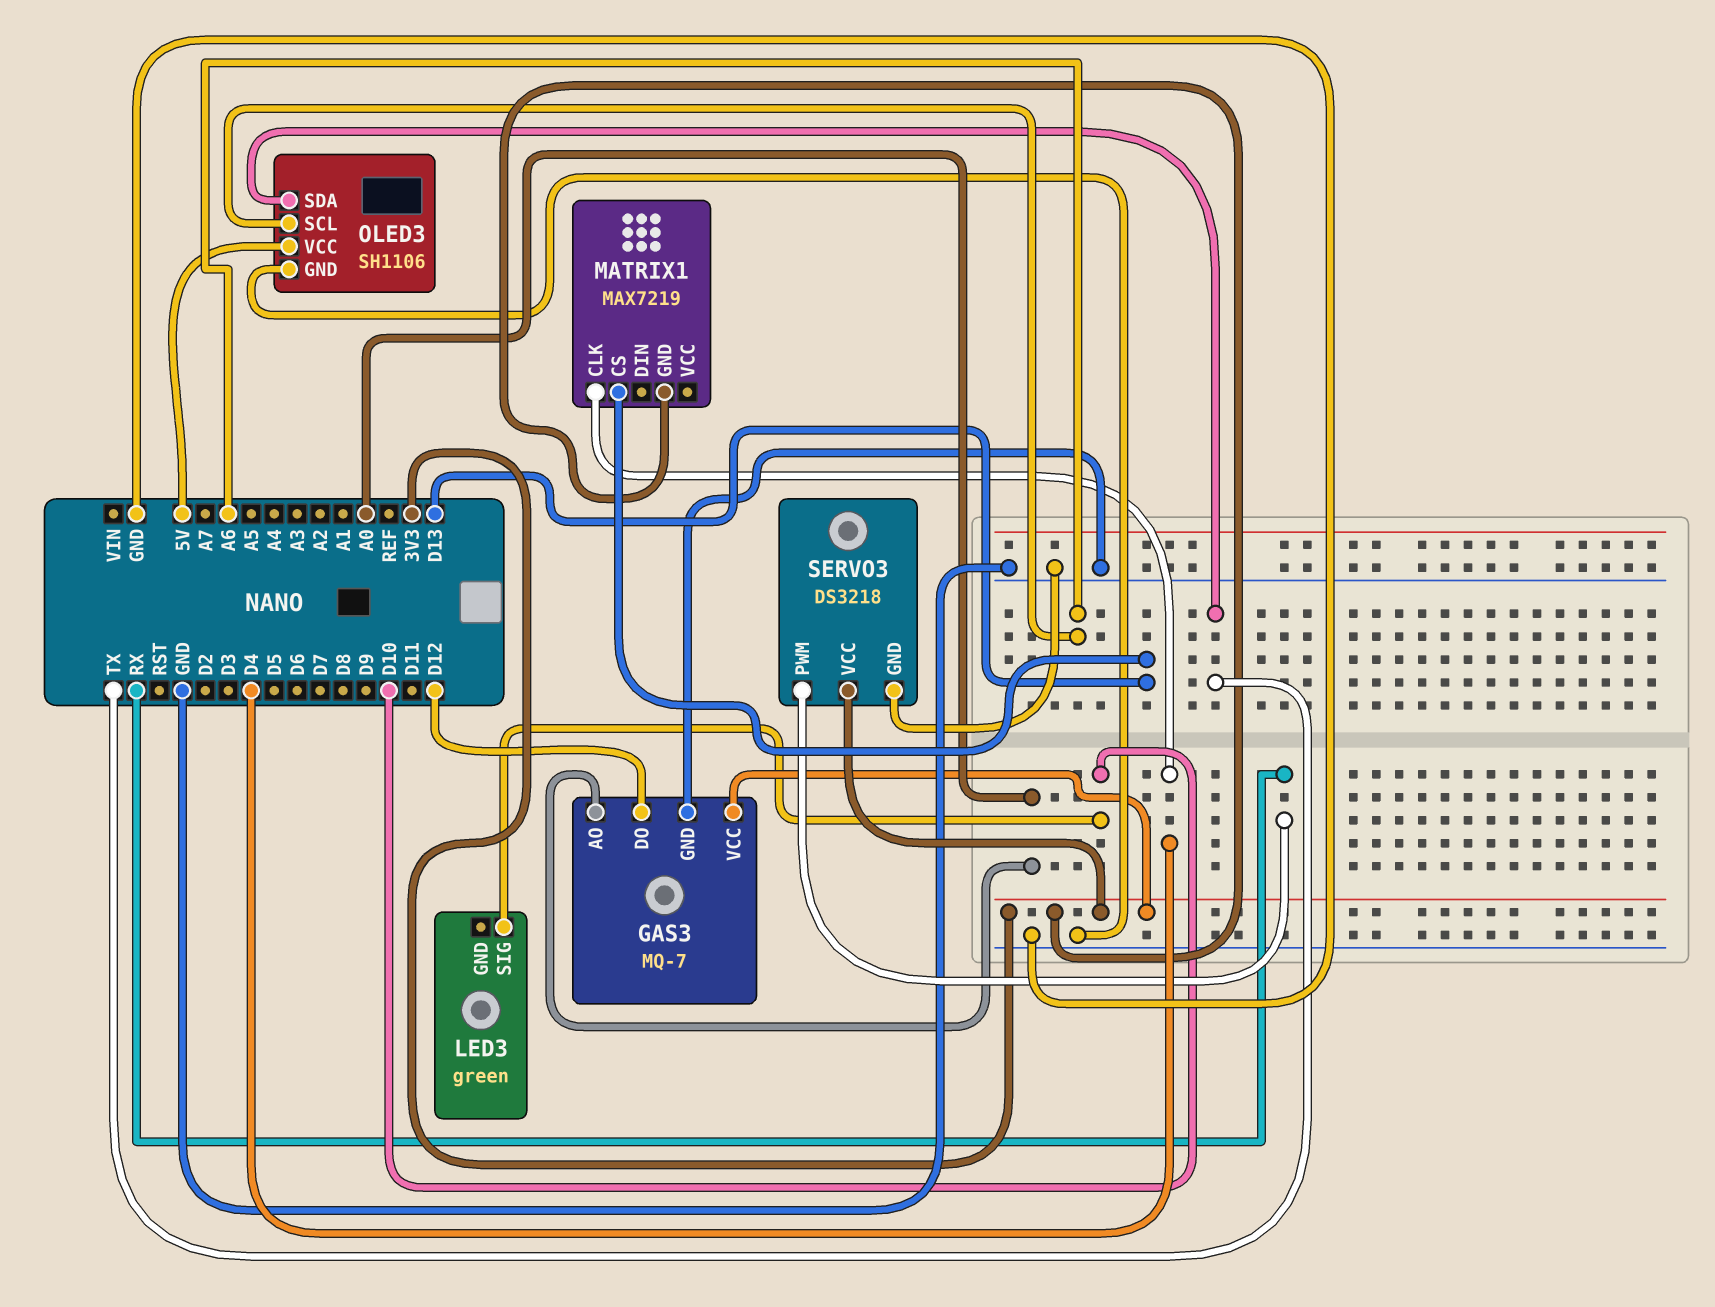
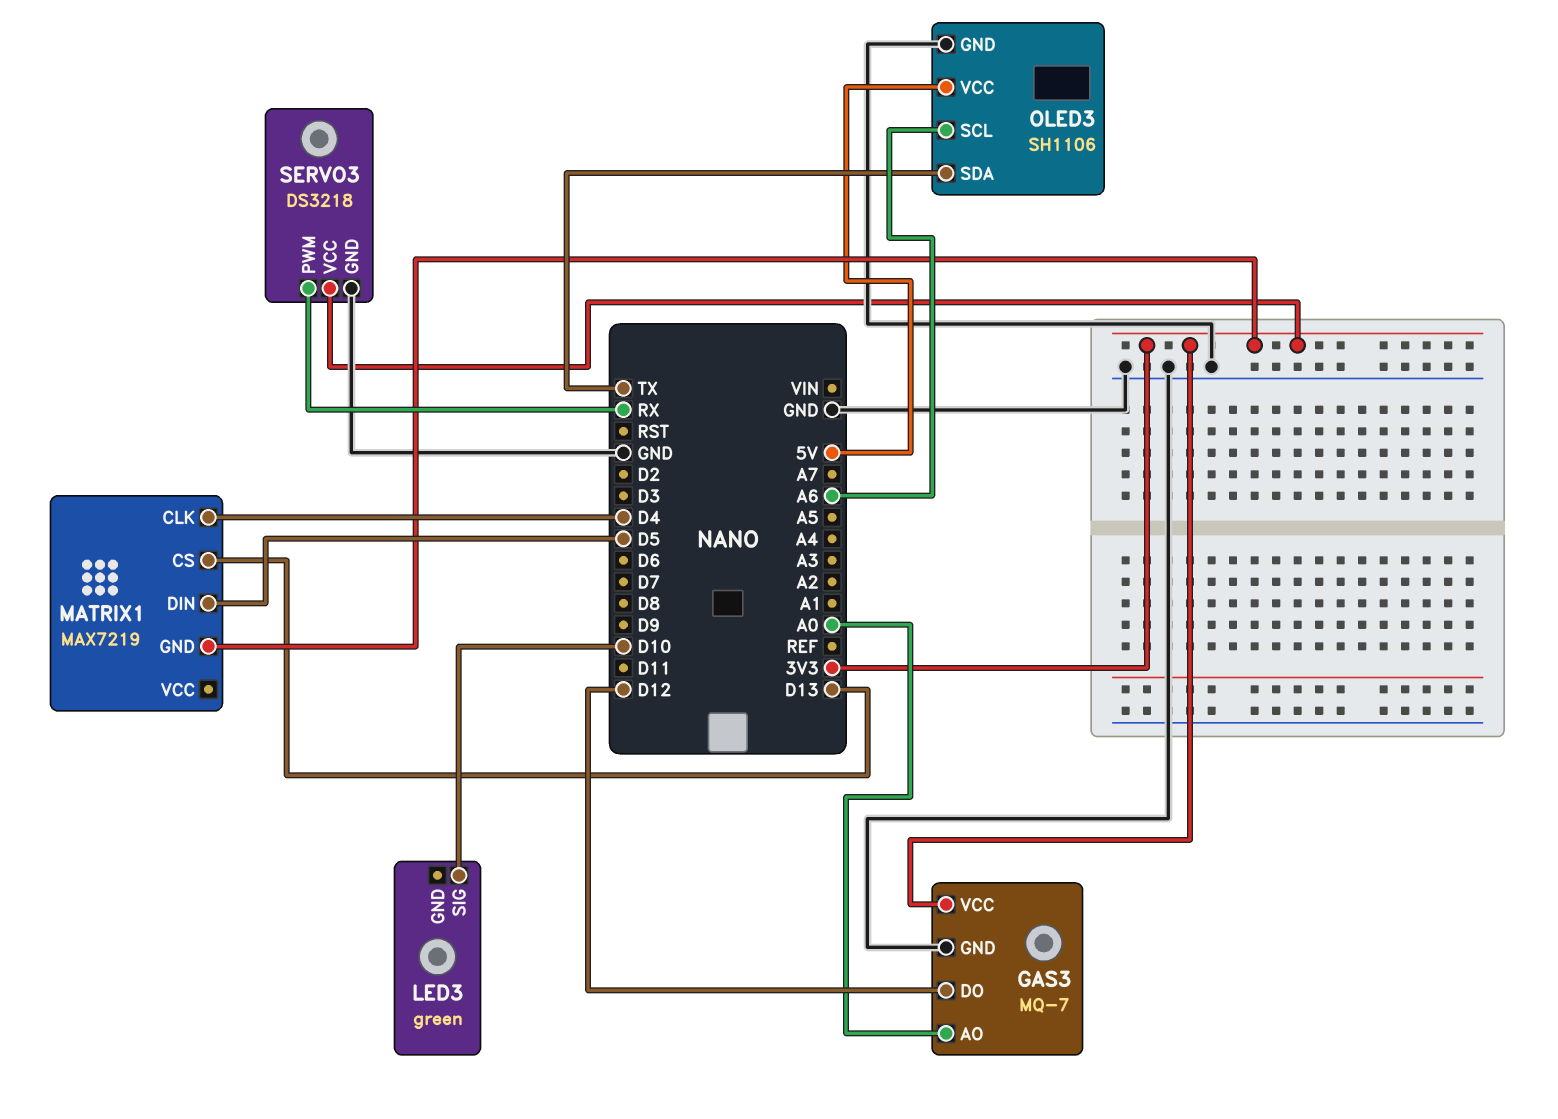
MATRIX1 pin DIN: none -> D5

